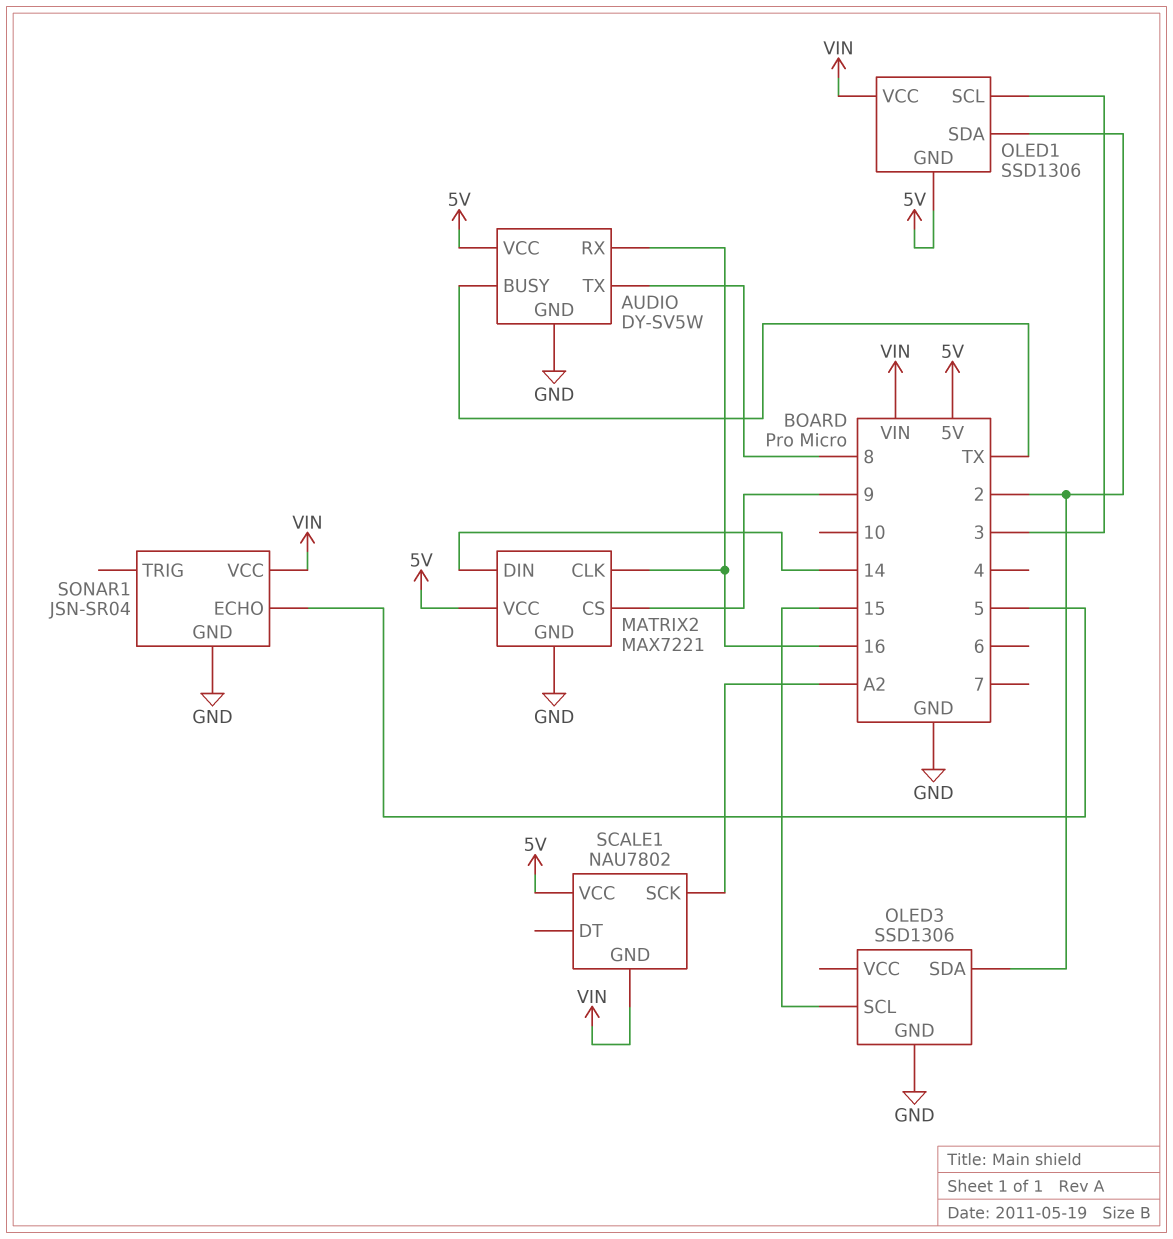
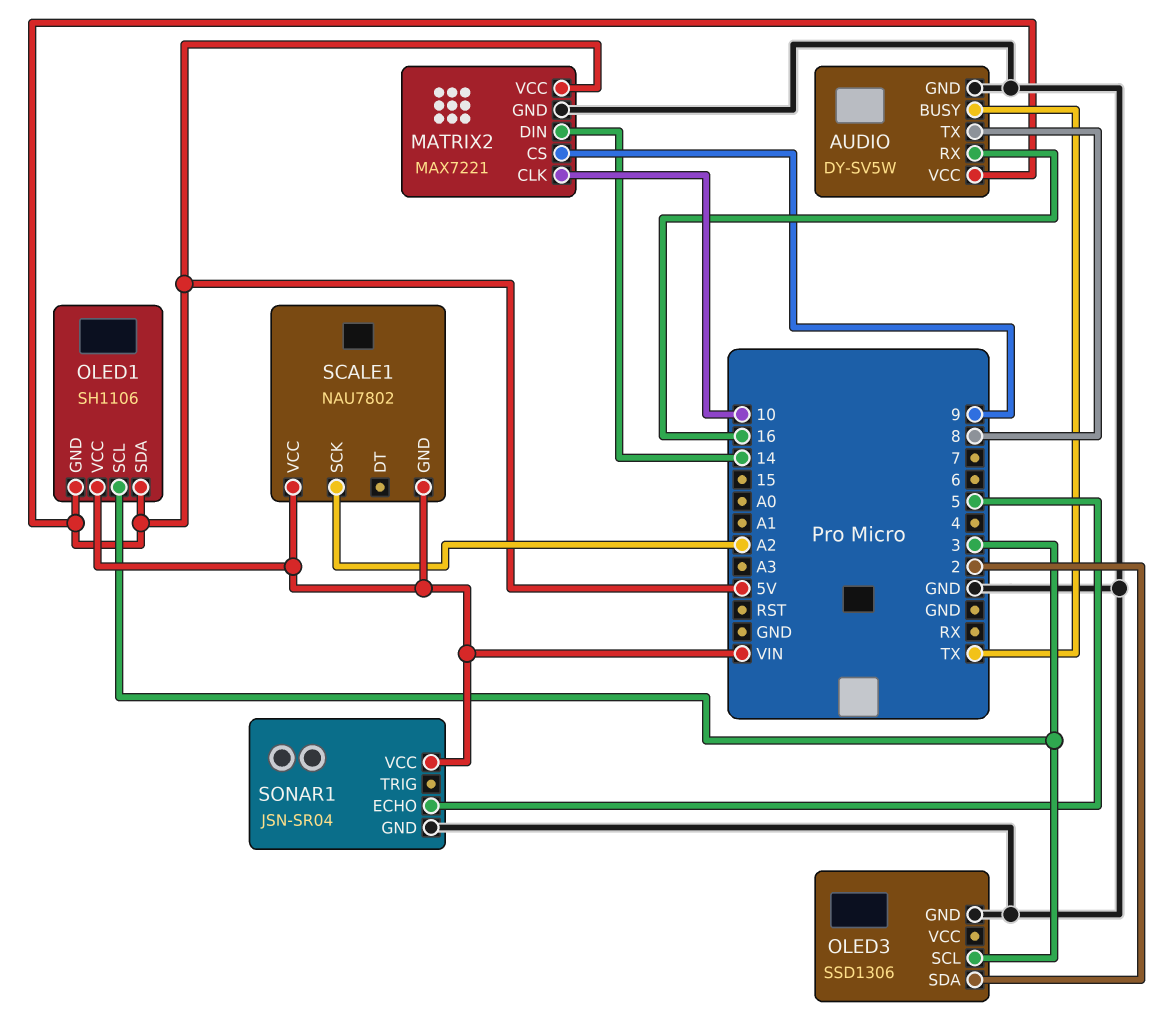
MATRIX2 pin CLK: 16 -> 10
OLED1: SSD1306 -> SH1106
OLED1 pin SDA: 2 -> 5V
OLED3 pin SCL: 15 -> 3
SCALE1 pin VCC: 5V -> VIN

